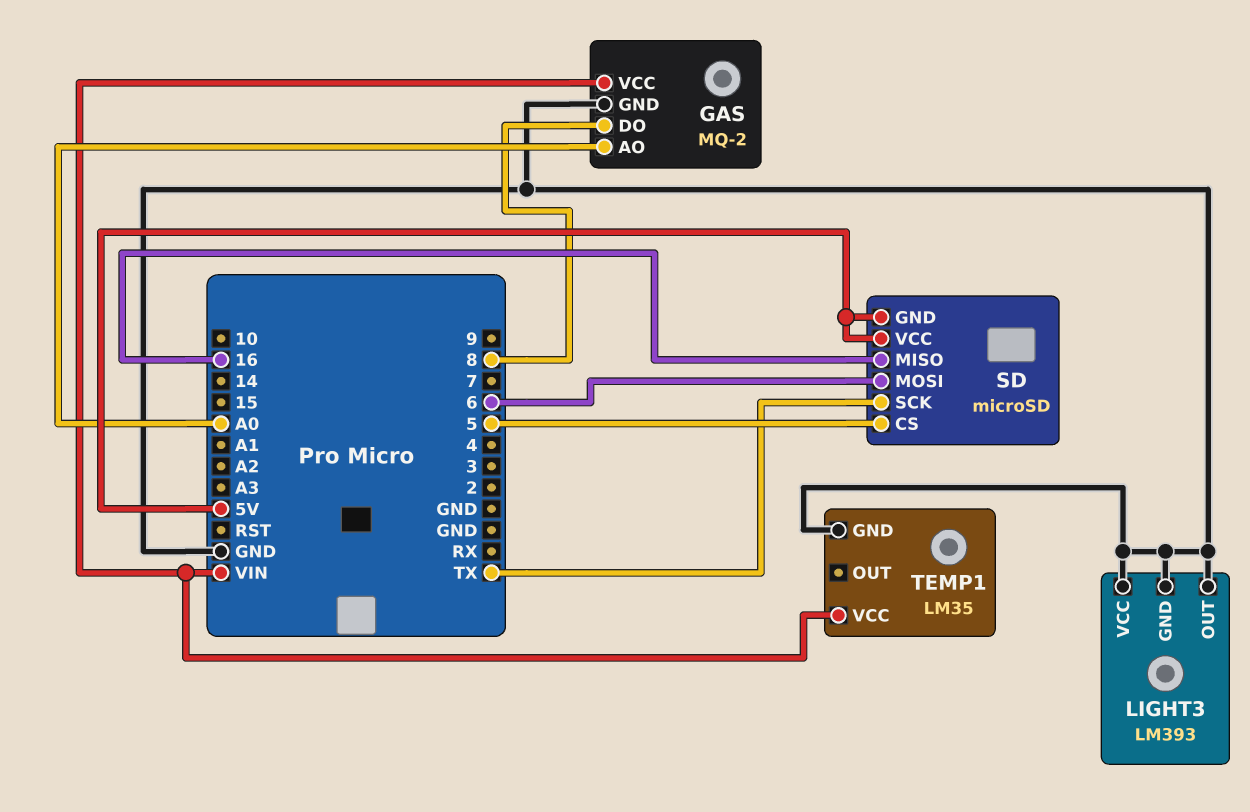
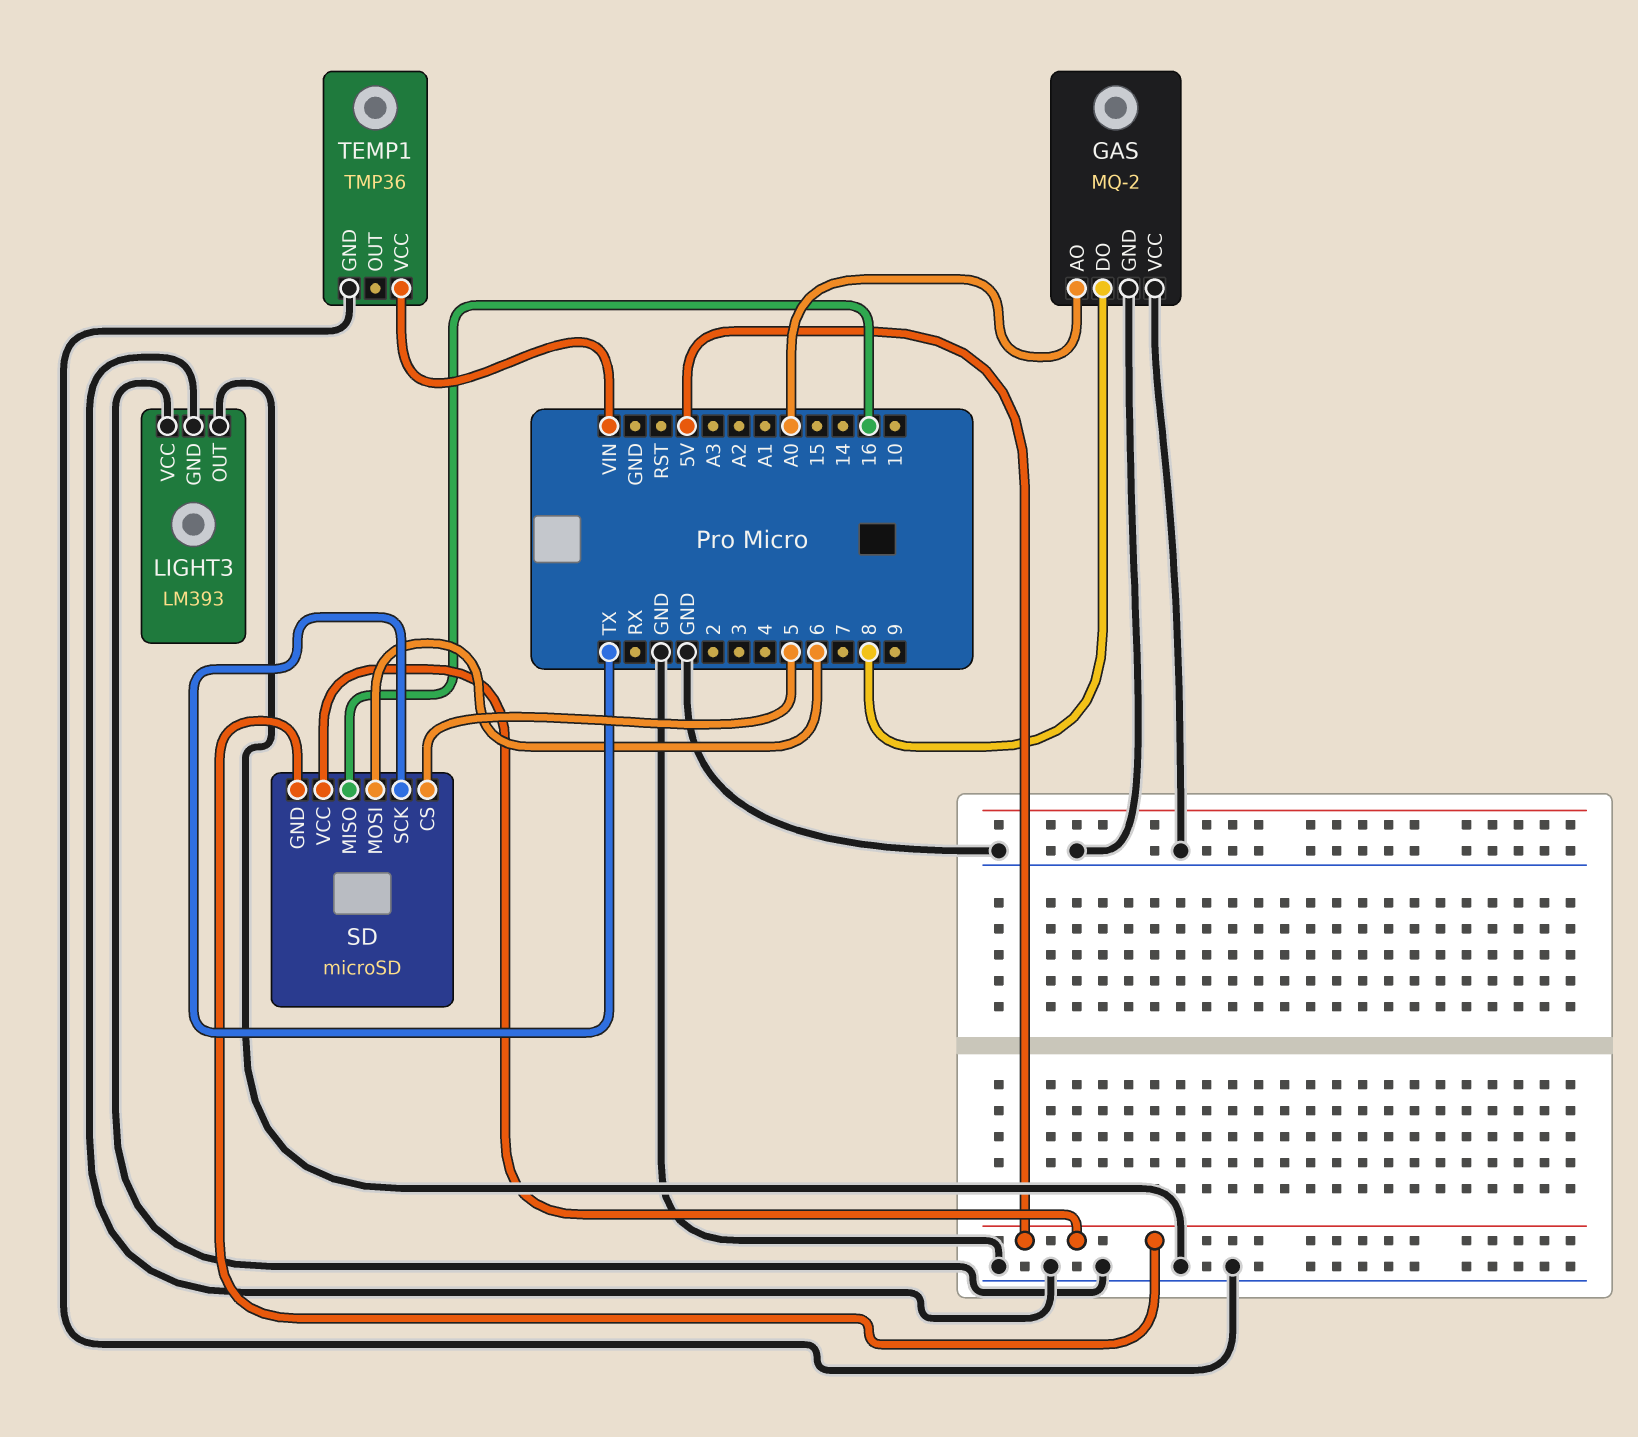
GAS pin VCC: VIN -> GND
TEMP1: LM35 -> TMP36

